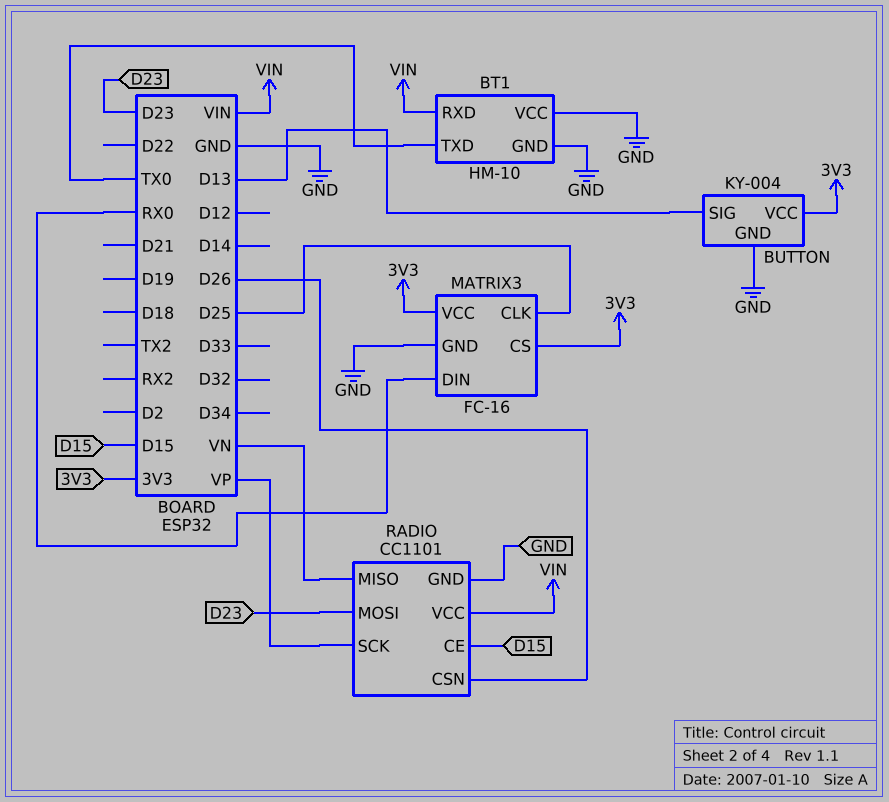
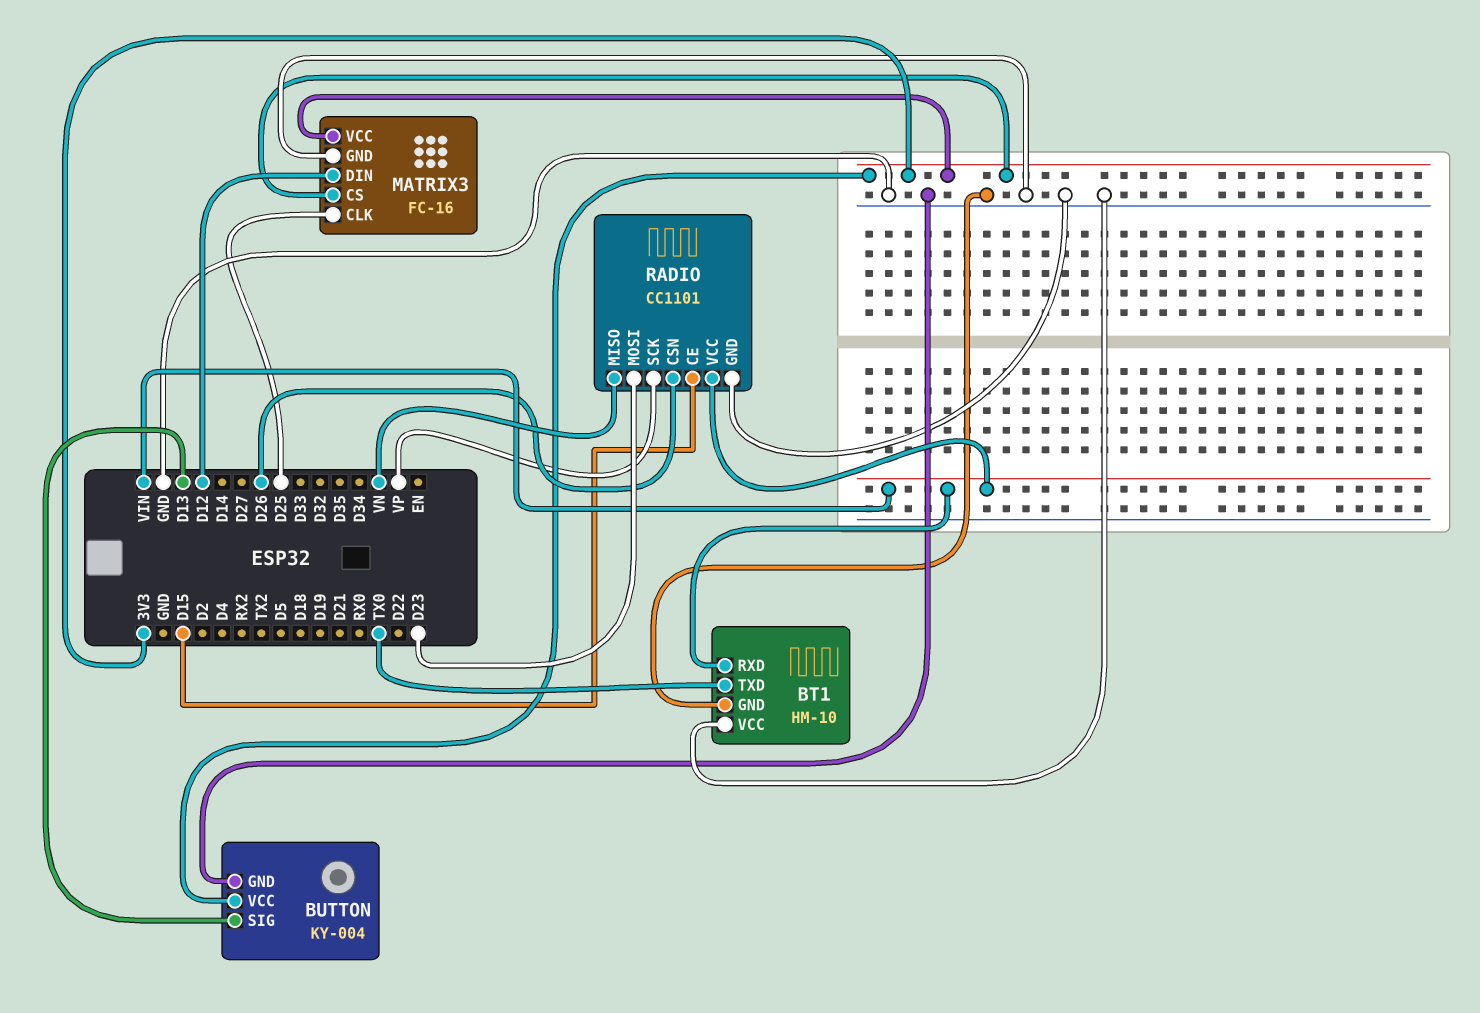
MATRIX3 pin DIN: RX0 -> D12

